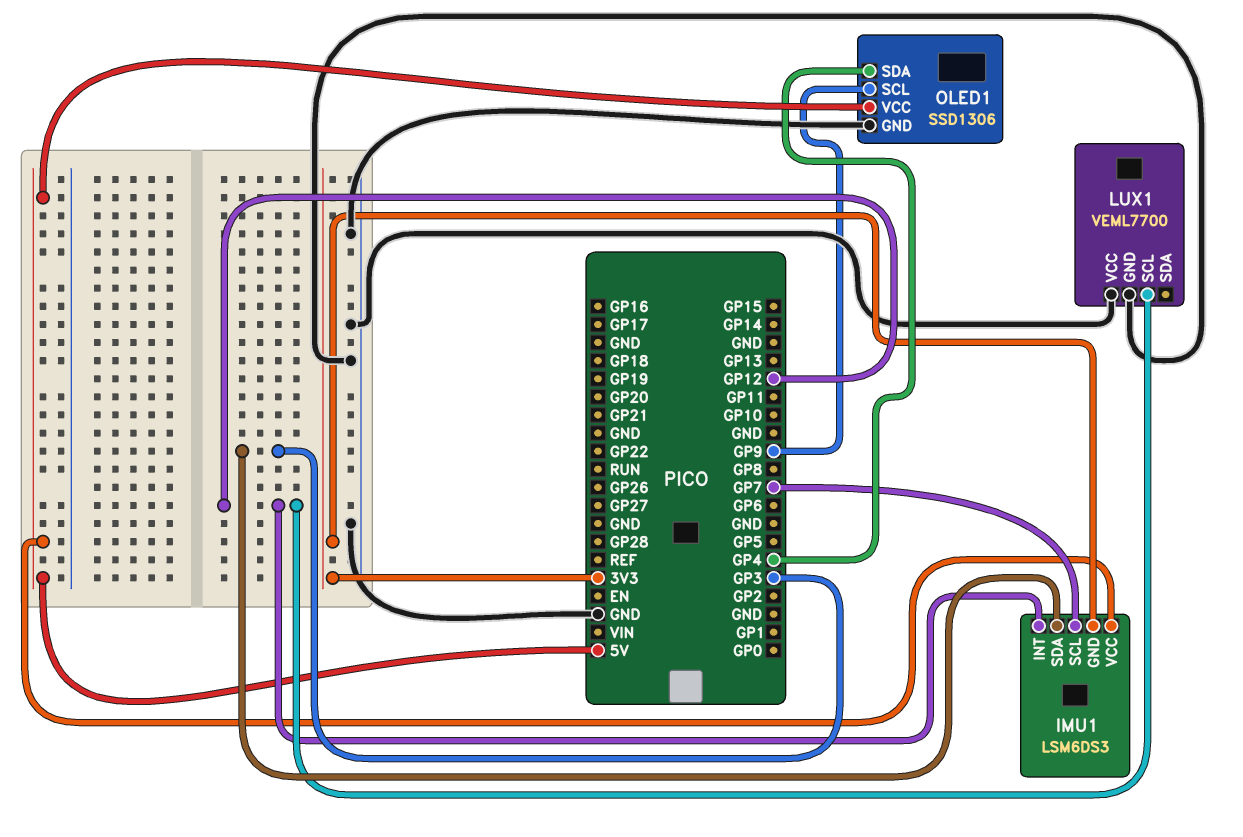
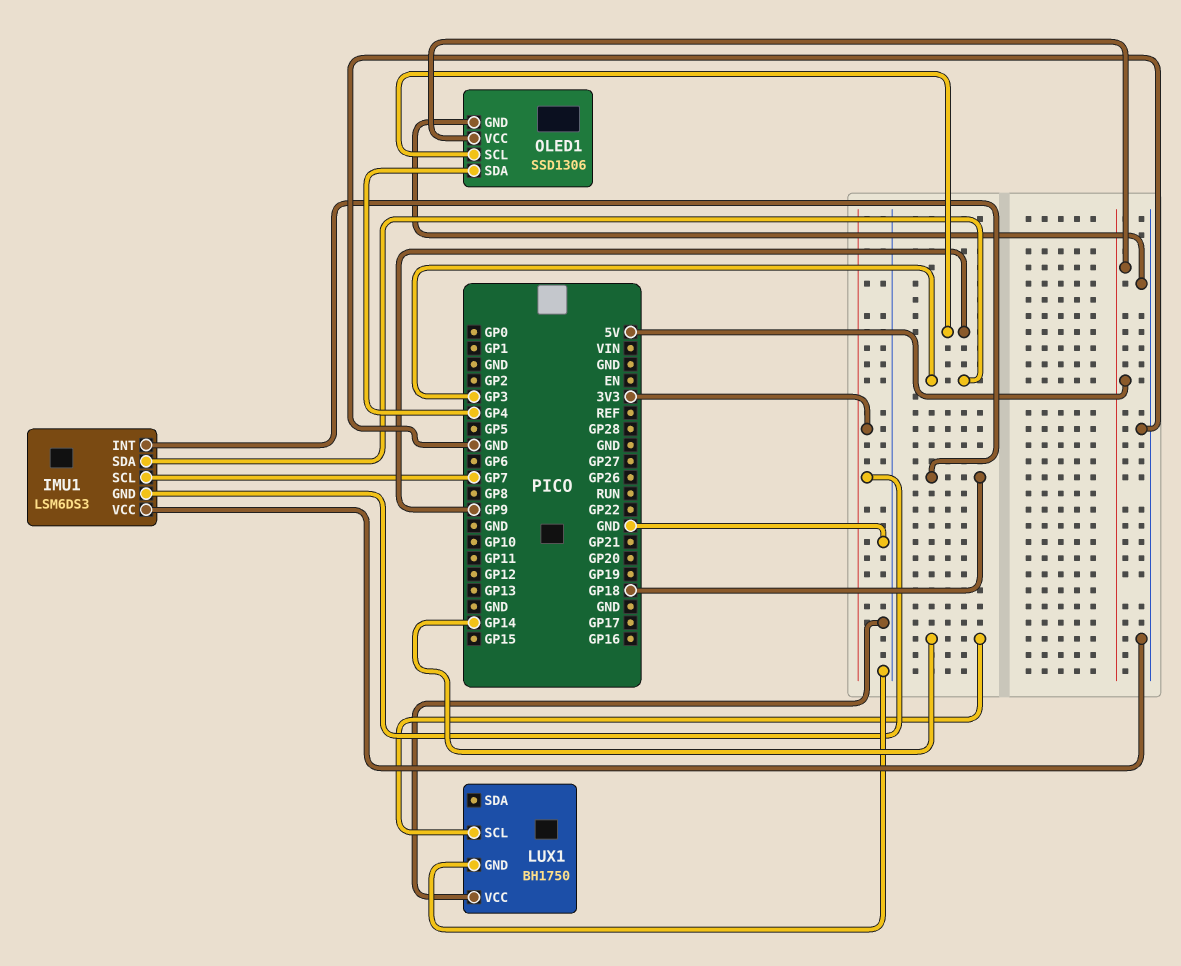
IMU1 pin INT: GP12 -> GP18
IMU1 pin VCC: 5V -> GND
LUX1: VEML7700 -> BH1750
LUX1 pin SCL: GP12 -> GP14

